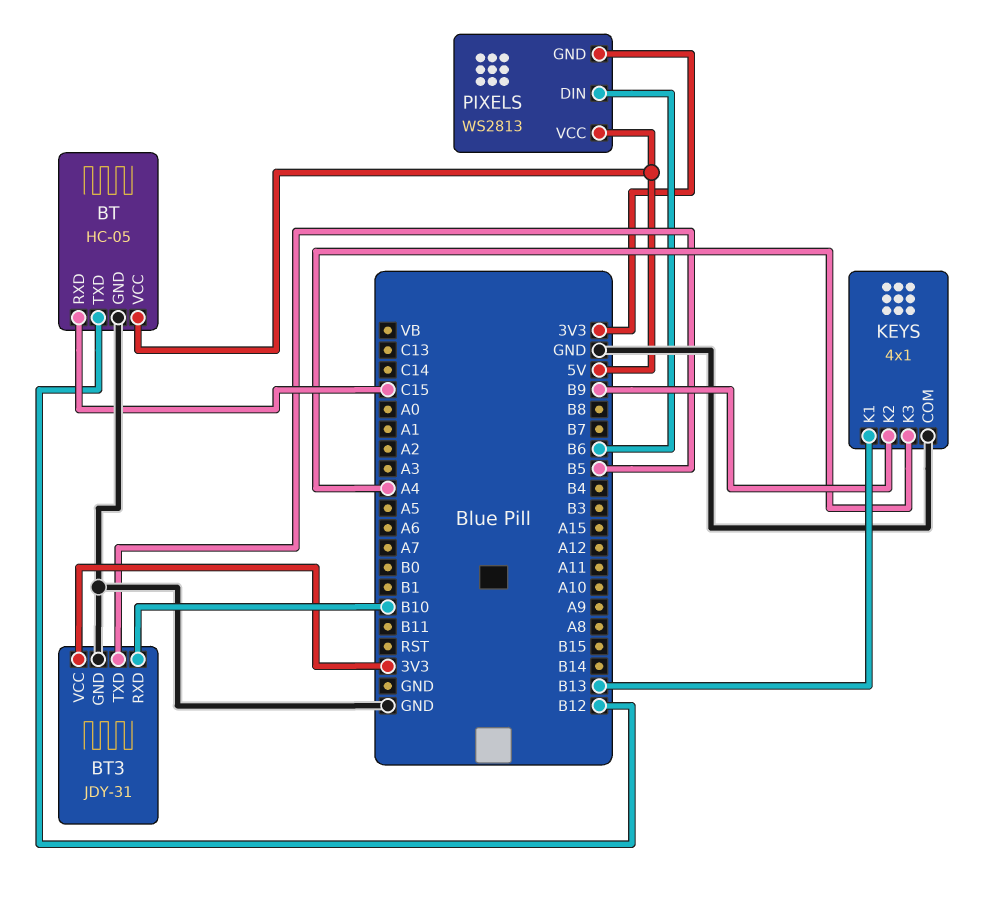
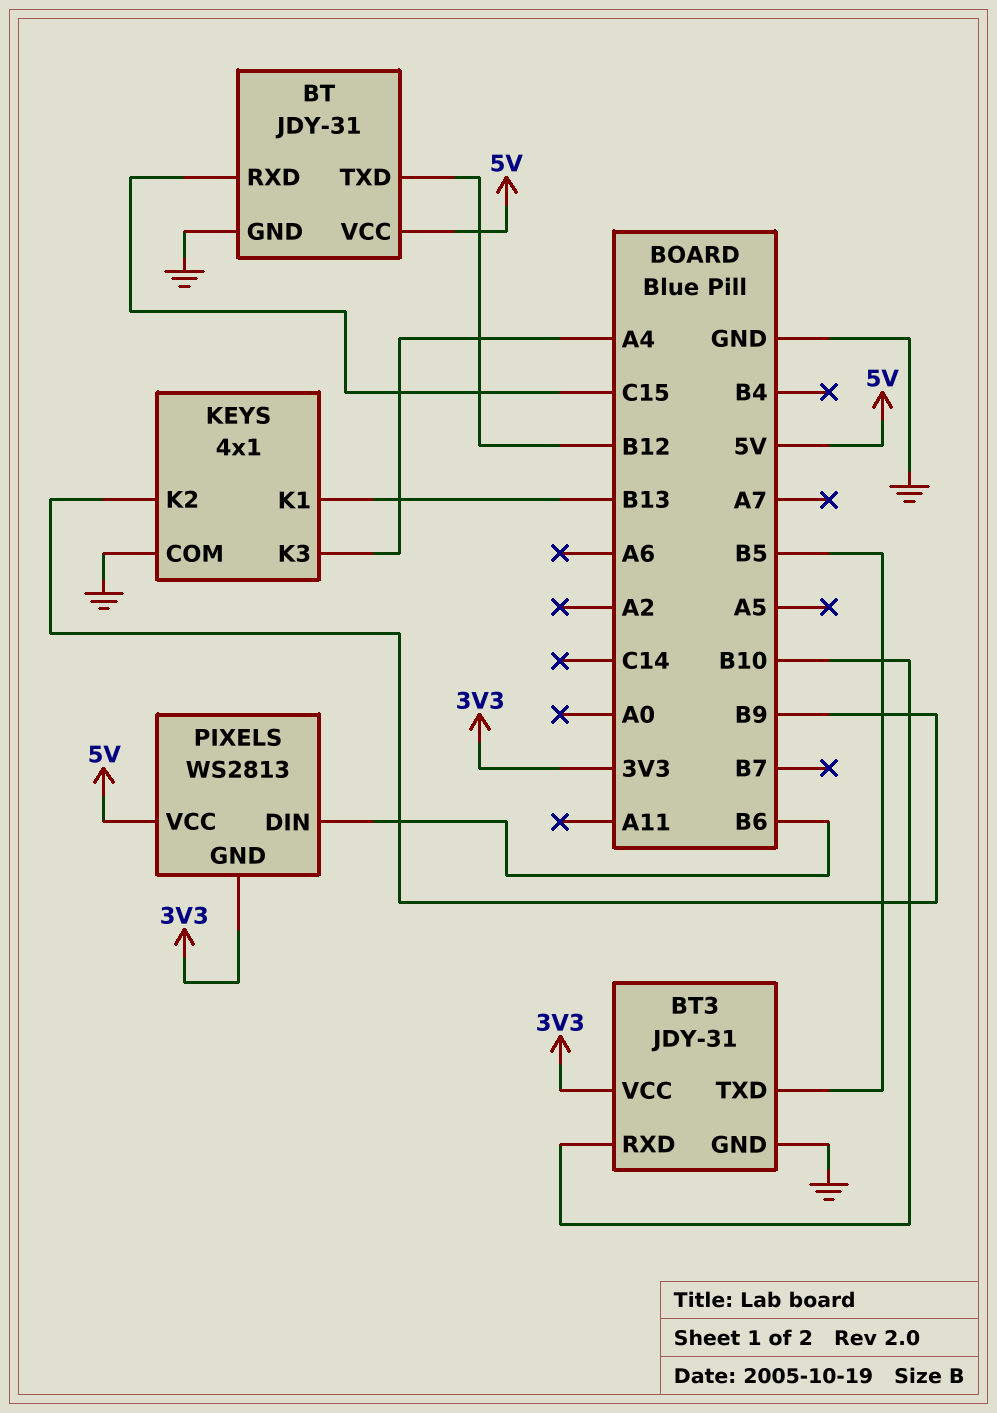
BT: HC-05 -> JDY-31

